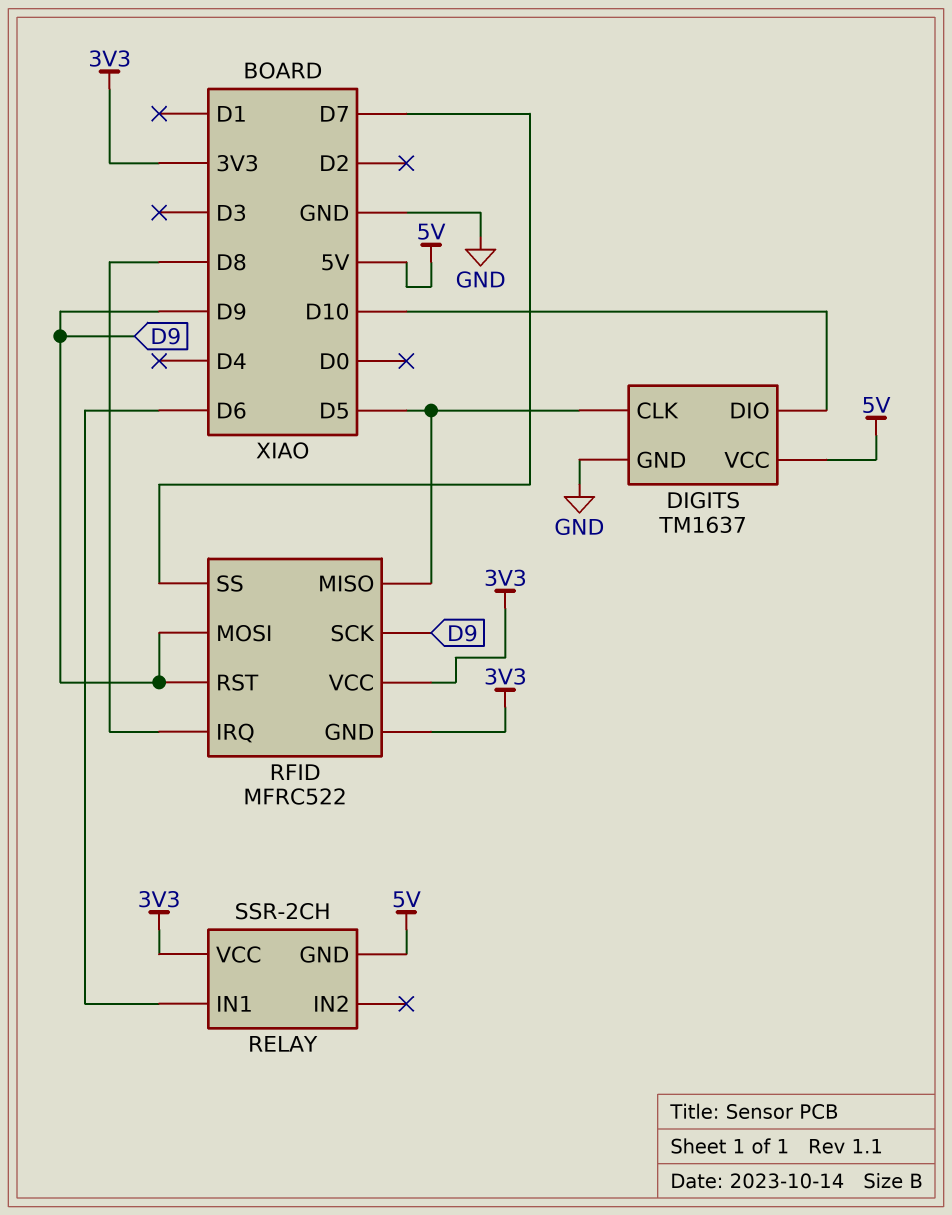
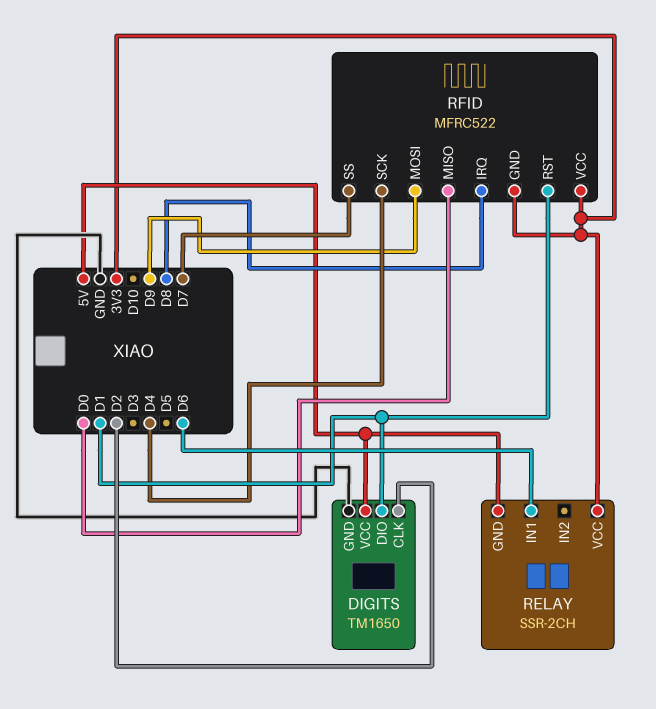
DIGITS: TM1637 -> TM1650
DIGITS pin CLK: D5 -> D2
DIGITS pin DIO: D10 -> D1
RFID pin MISO: D5 -> D0
RFID pin RST: D9 -> D1
RFID pin SCK: D9 -> D4

